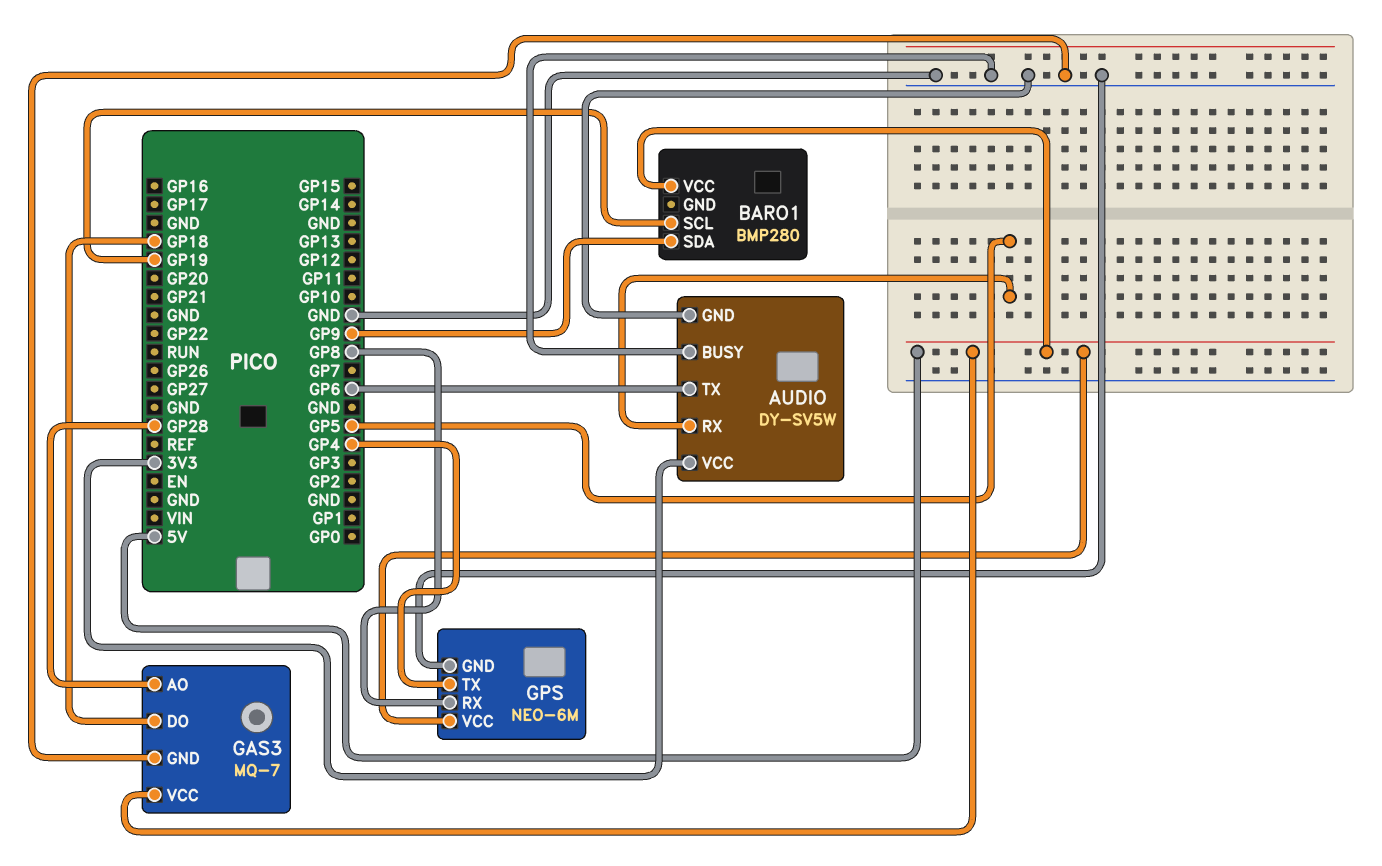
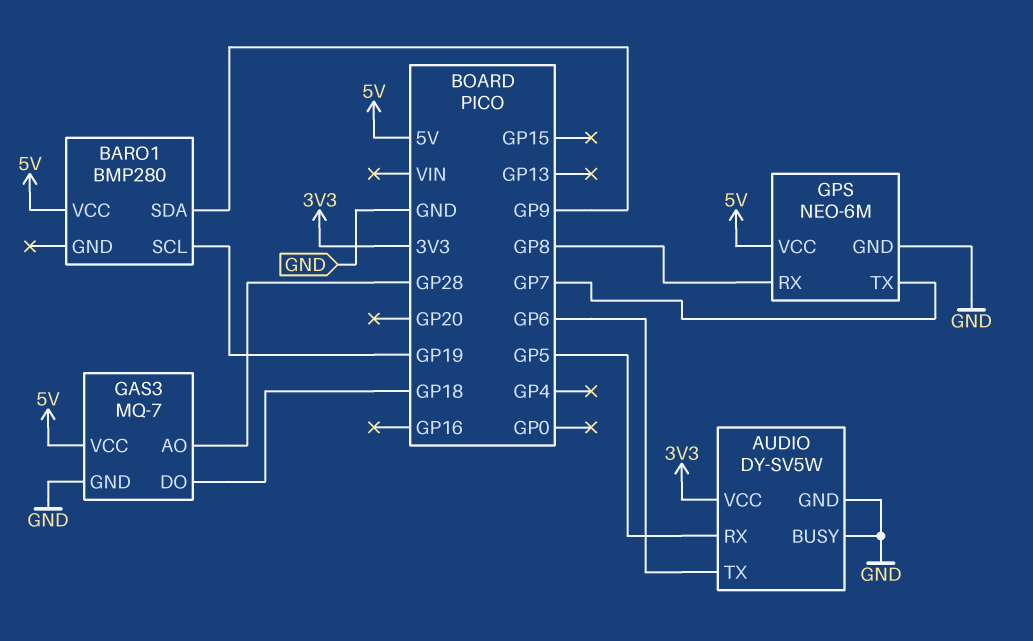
GPS pin TX: GP4 -> GP7

